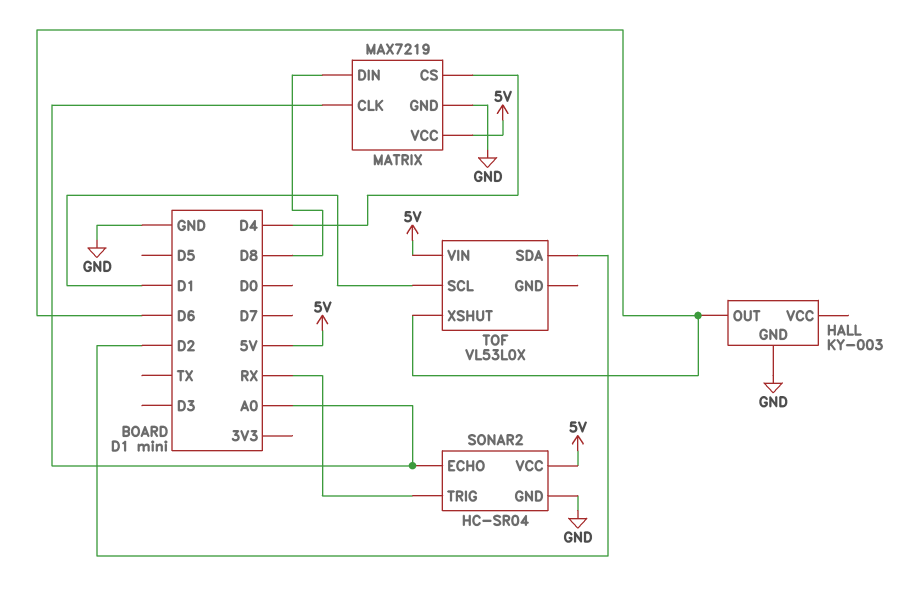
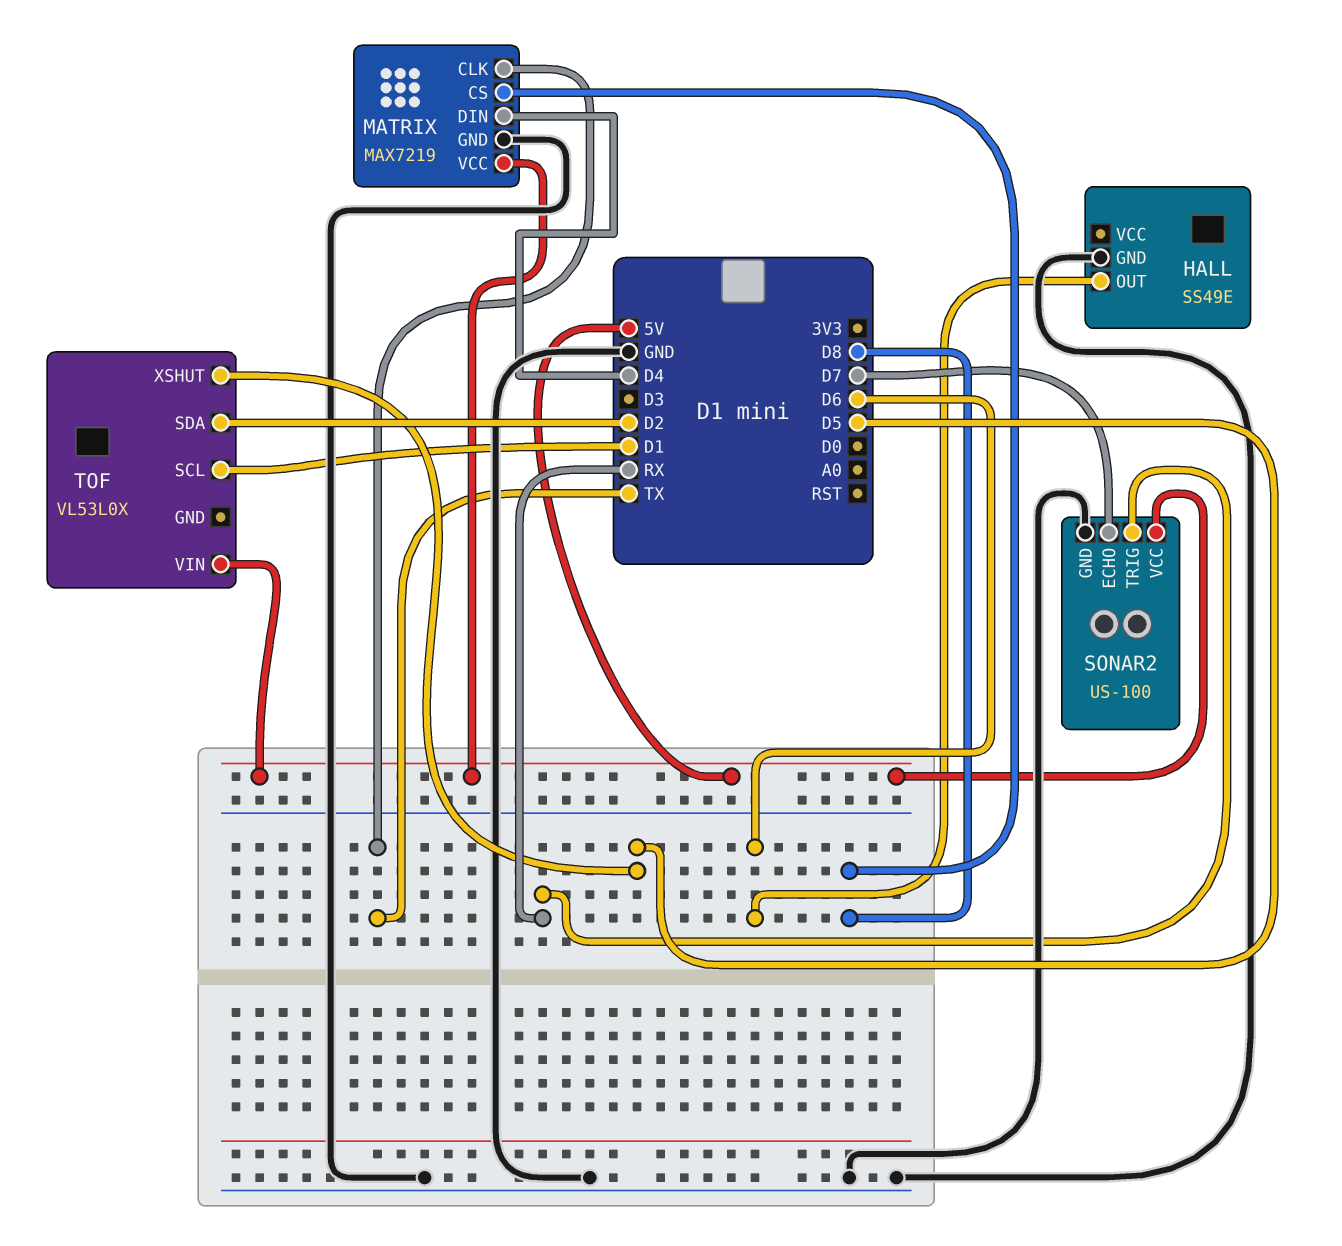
HALL: KY-003 -> SS49E
MATRIX pin CLK: A0 -> TX
MATRIX pin CS: D4 -> D8
MATRIX pin DIN: D8 -> D4
SONAR2: HC-SR04 -> US-100
SONAR2 pin ECHO: A0 -> D7
TOF pin XSHUT: D6 -> D5

